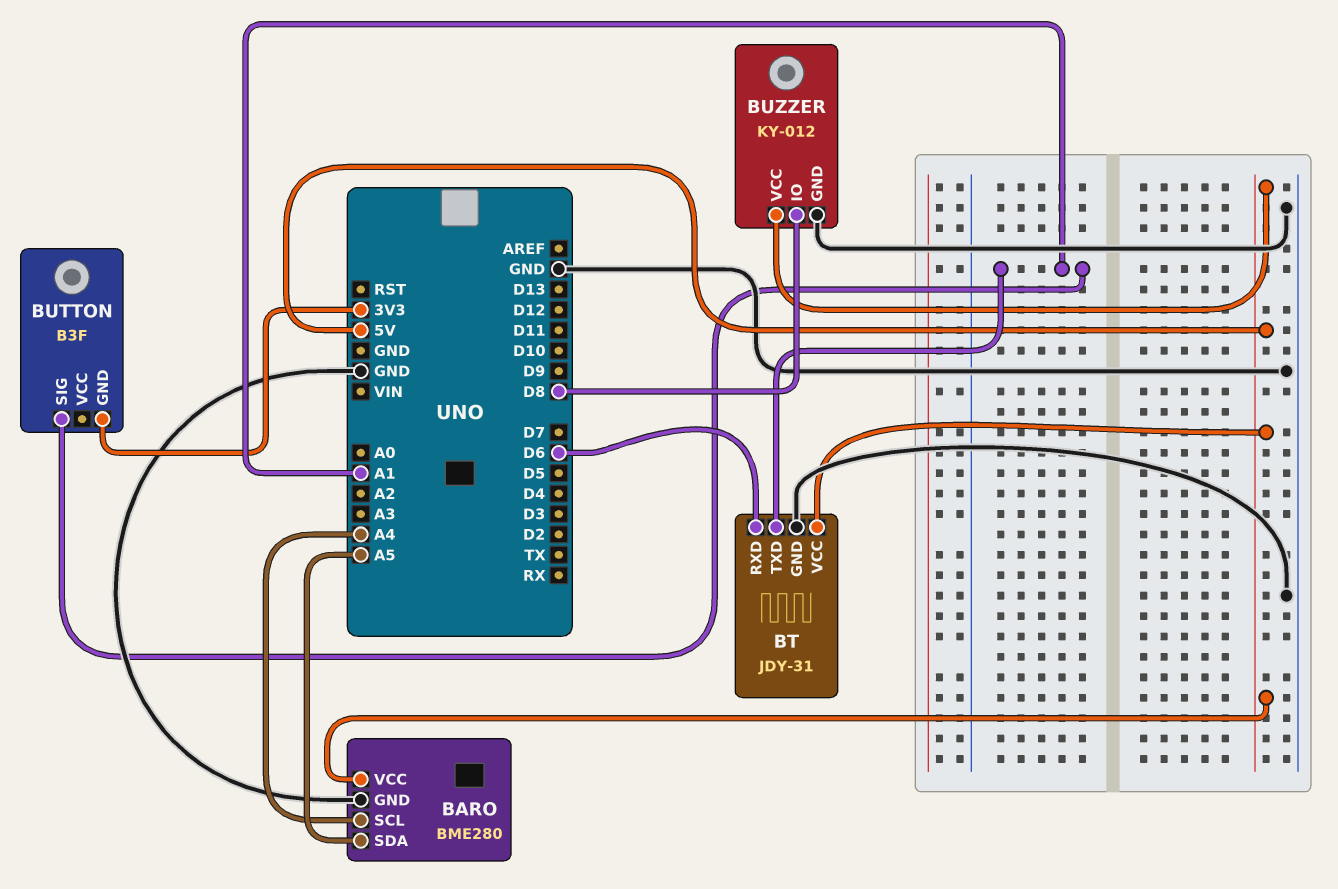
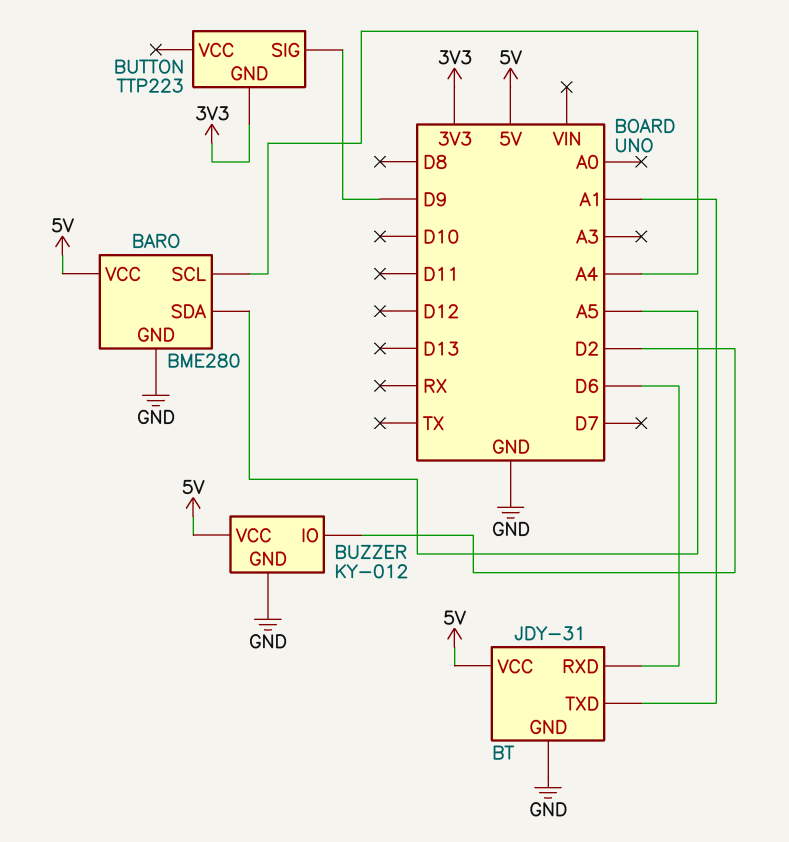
BUTTON: B3F -> TTP223
BUTTON pin SIG: A1 -> D9
BUZZER pin IO: D8 -> D2

